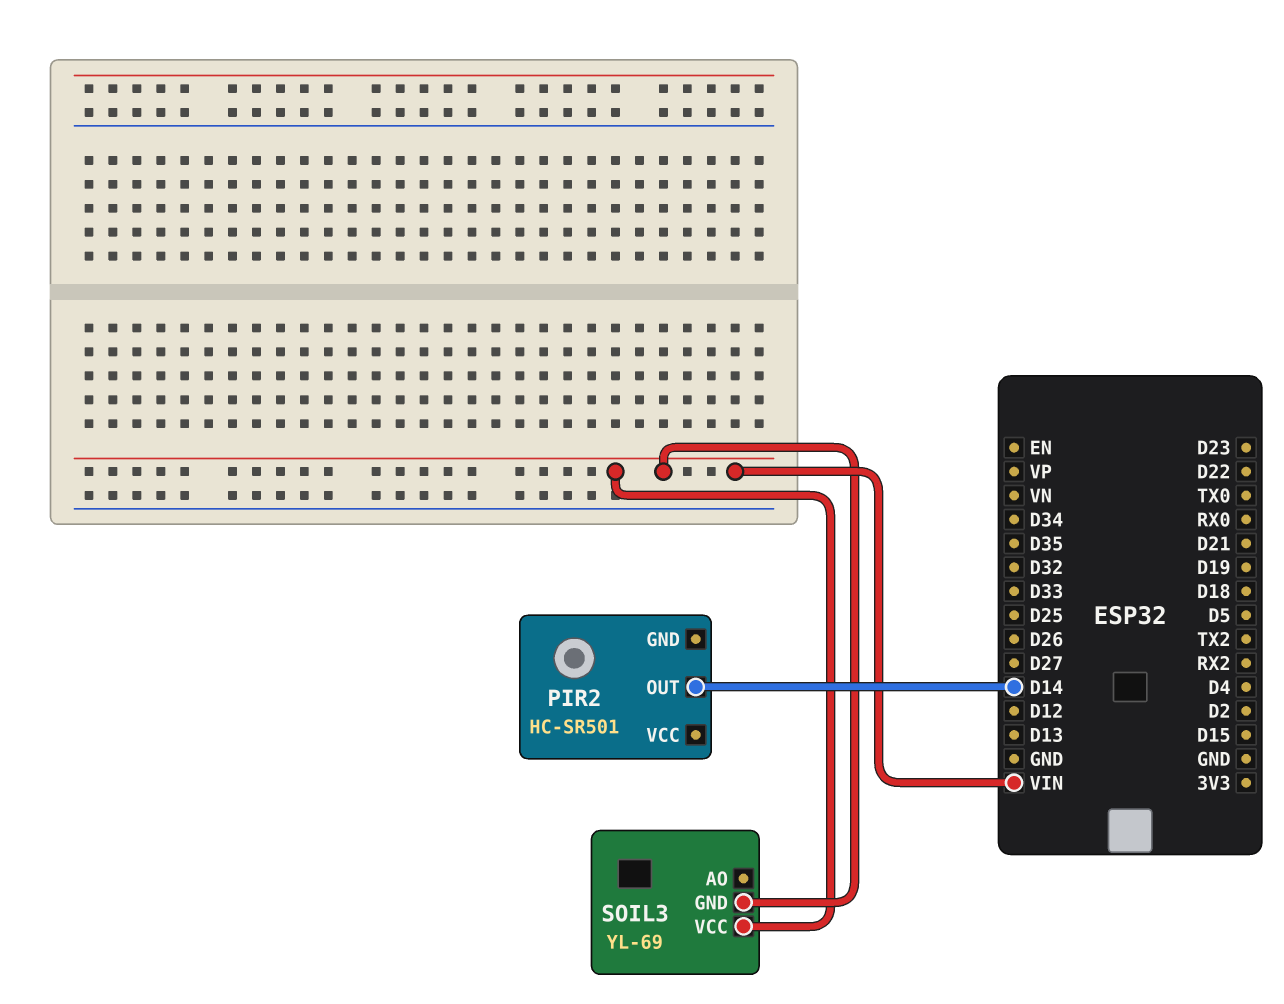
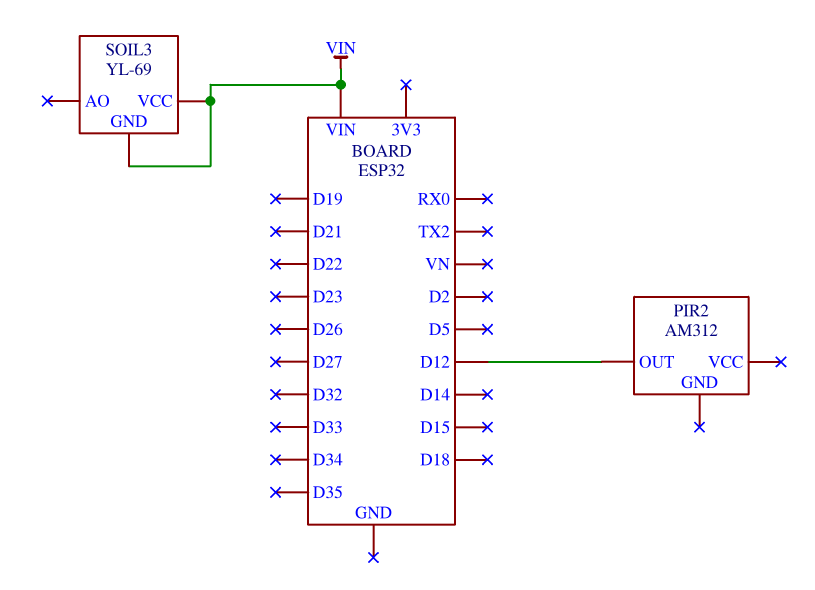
PIR2: HC-SR501 -> AM312
PIR2 pin OUT: D14 -> D12

